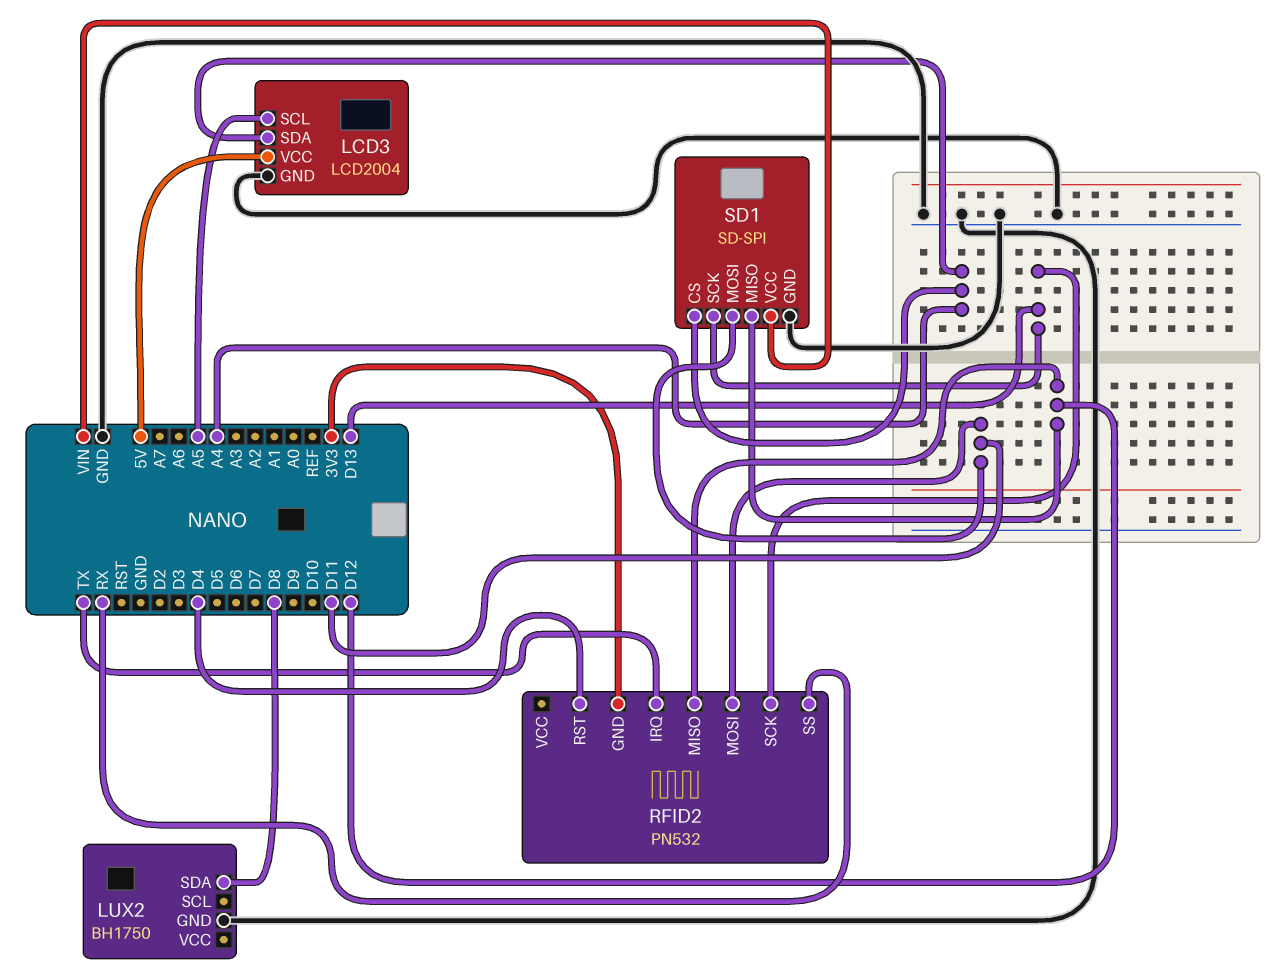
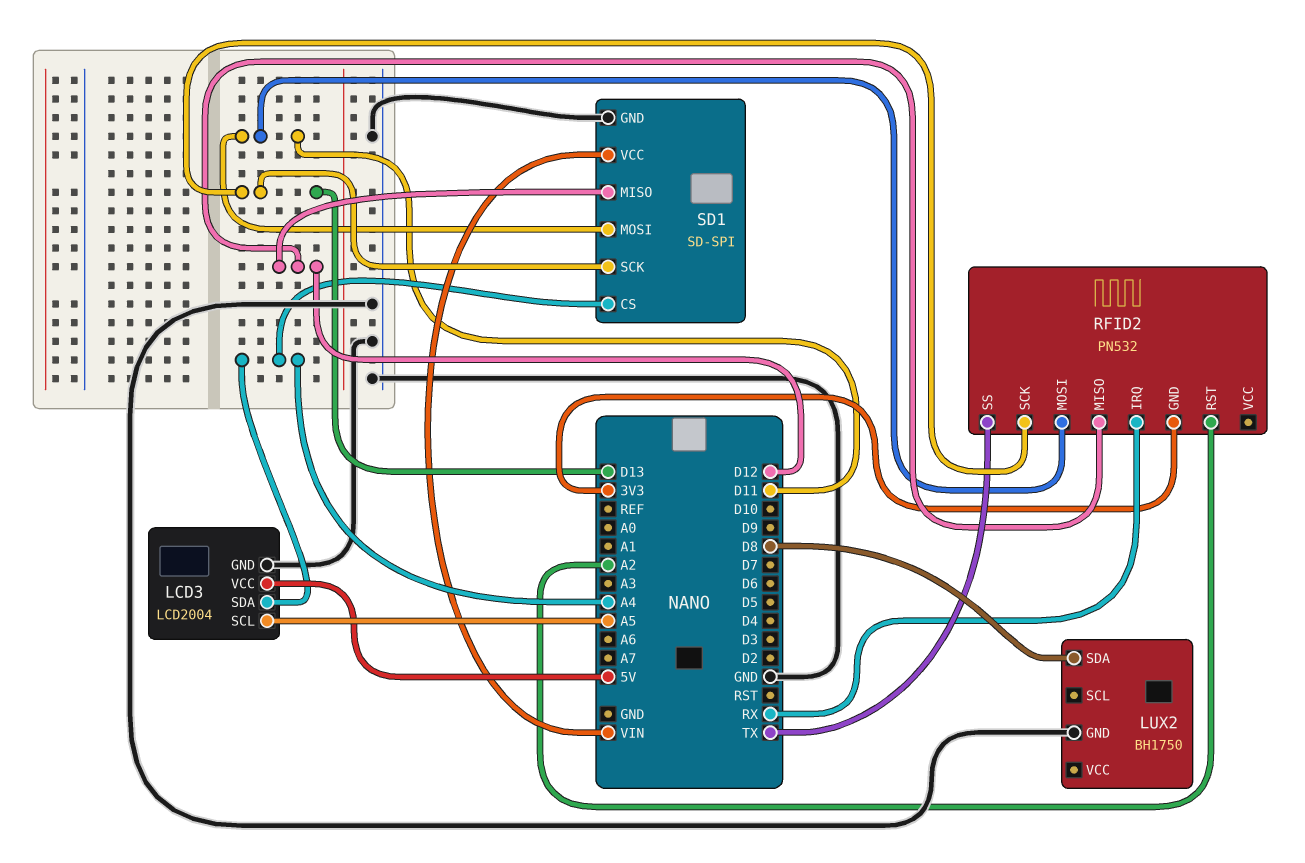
RFID2 pin IRQ: TX -> RX
RFID2 pin RST: D4 -> A2
RFID2 pin SS: RX -> TX

